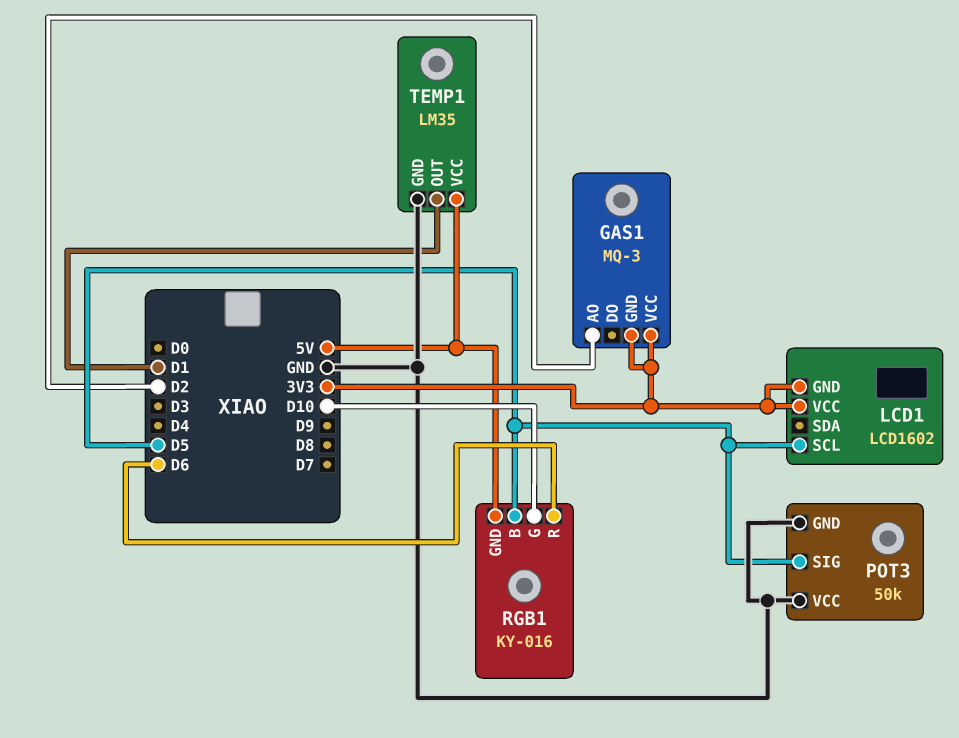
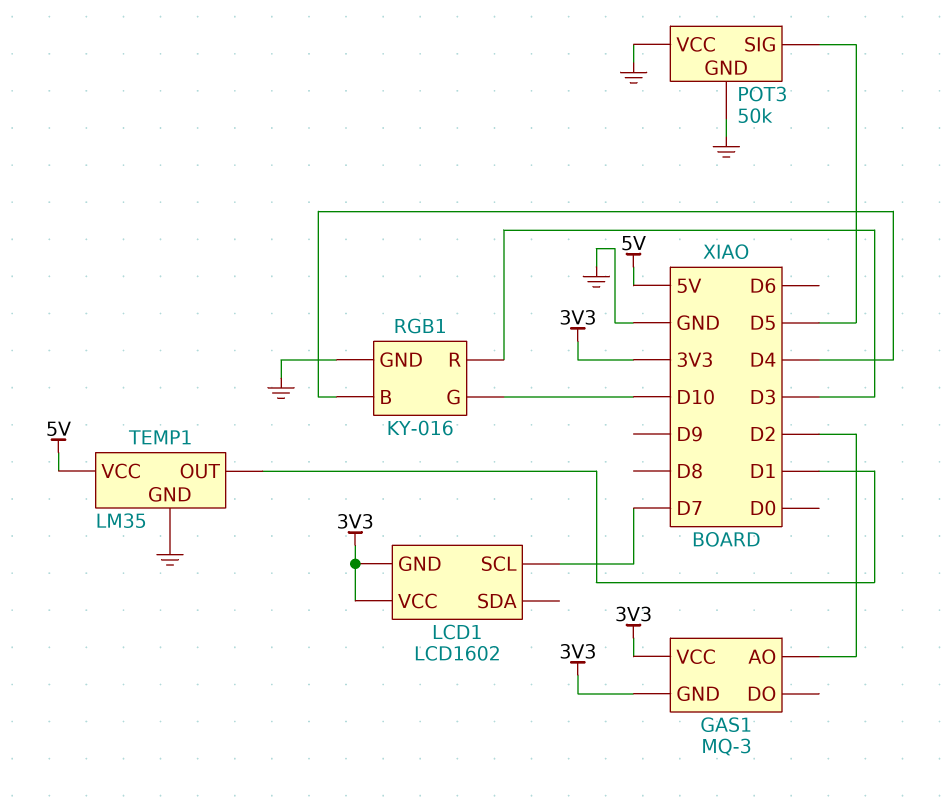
LCD1 pin SCL: D5 -> D7
RGB1 pin B: D5 -> D4
RGB1 pin GND: 5V -> GND
RGB1 pin R: D6 -> D3

